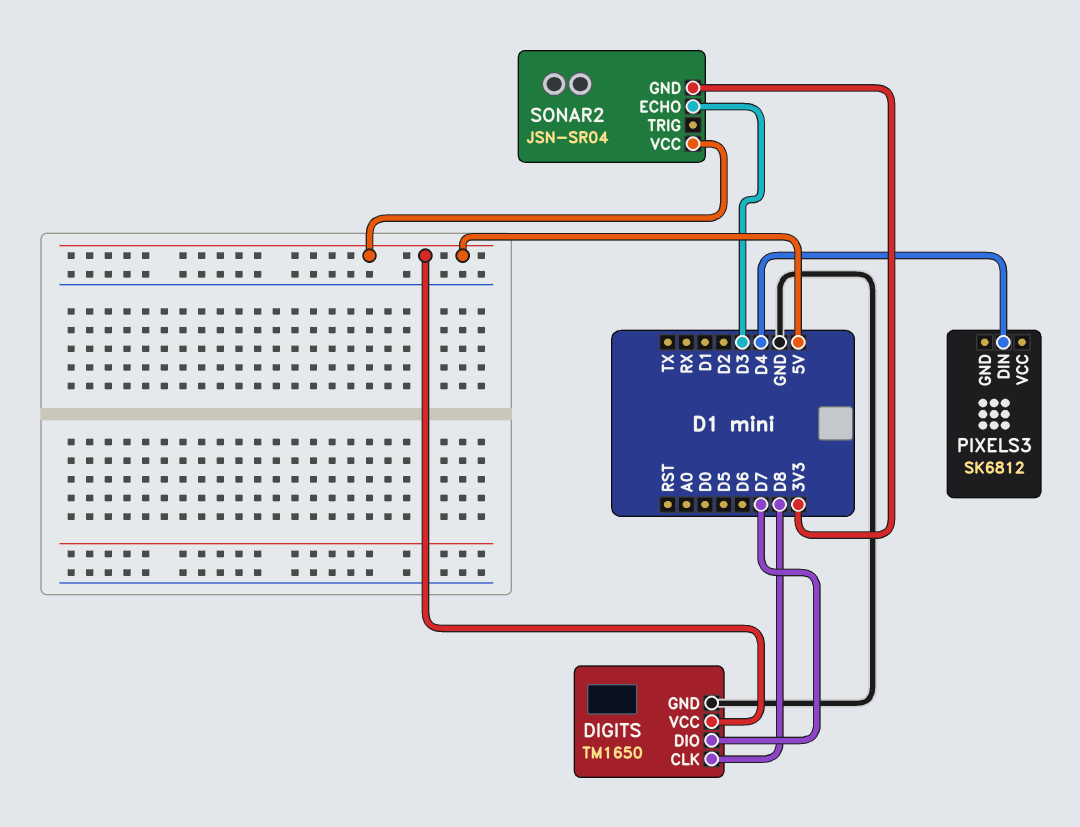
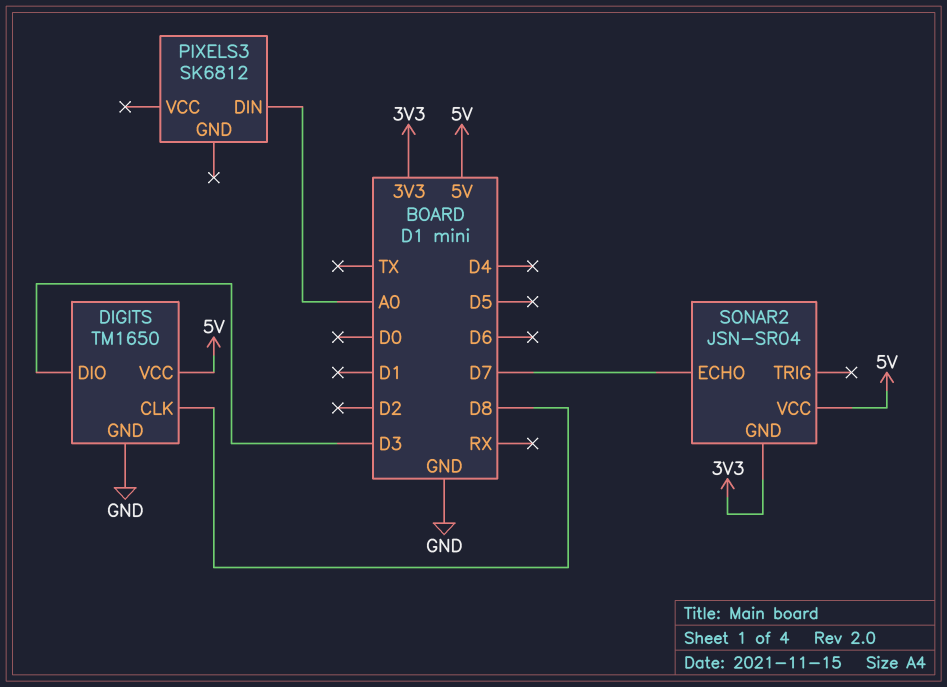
DIGITS pin DIO: D7 -> D3
PIXELS3 pin DIN: D4 -> A0
SONAR2 pin ECHO: D3 -> D7

